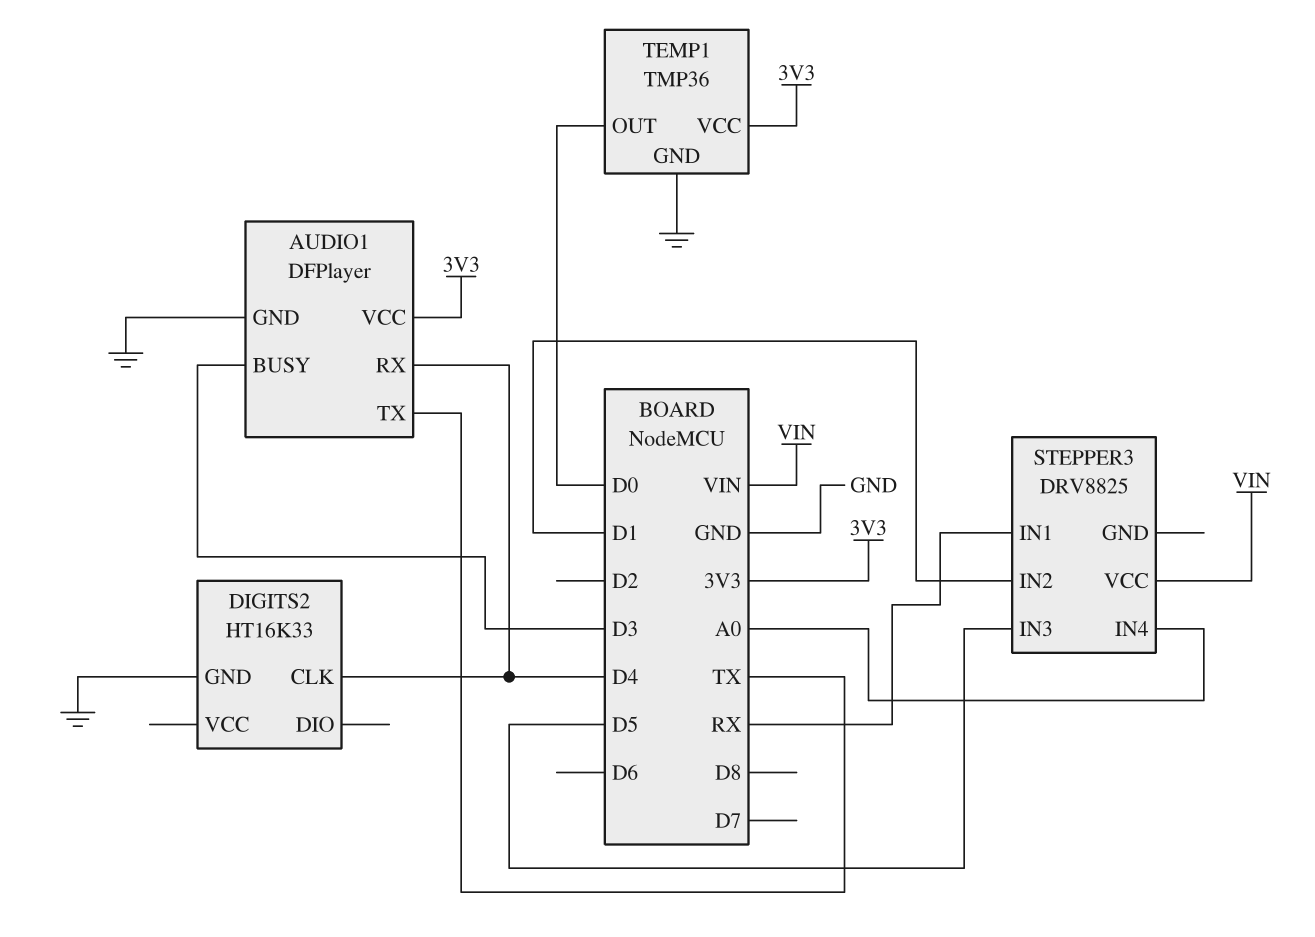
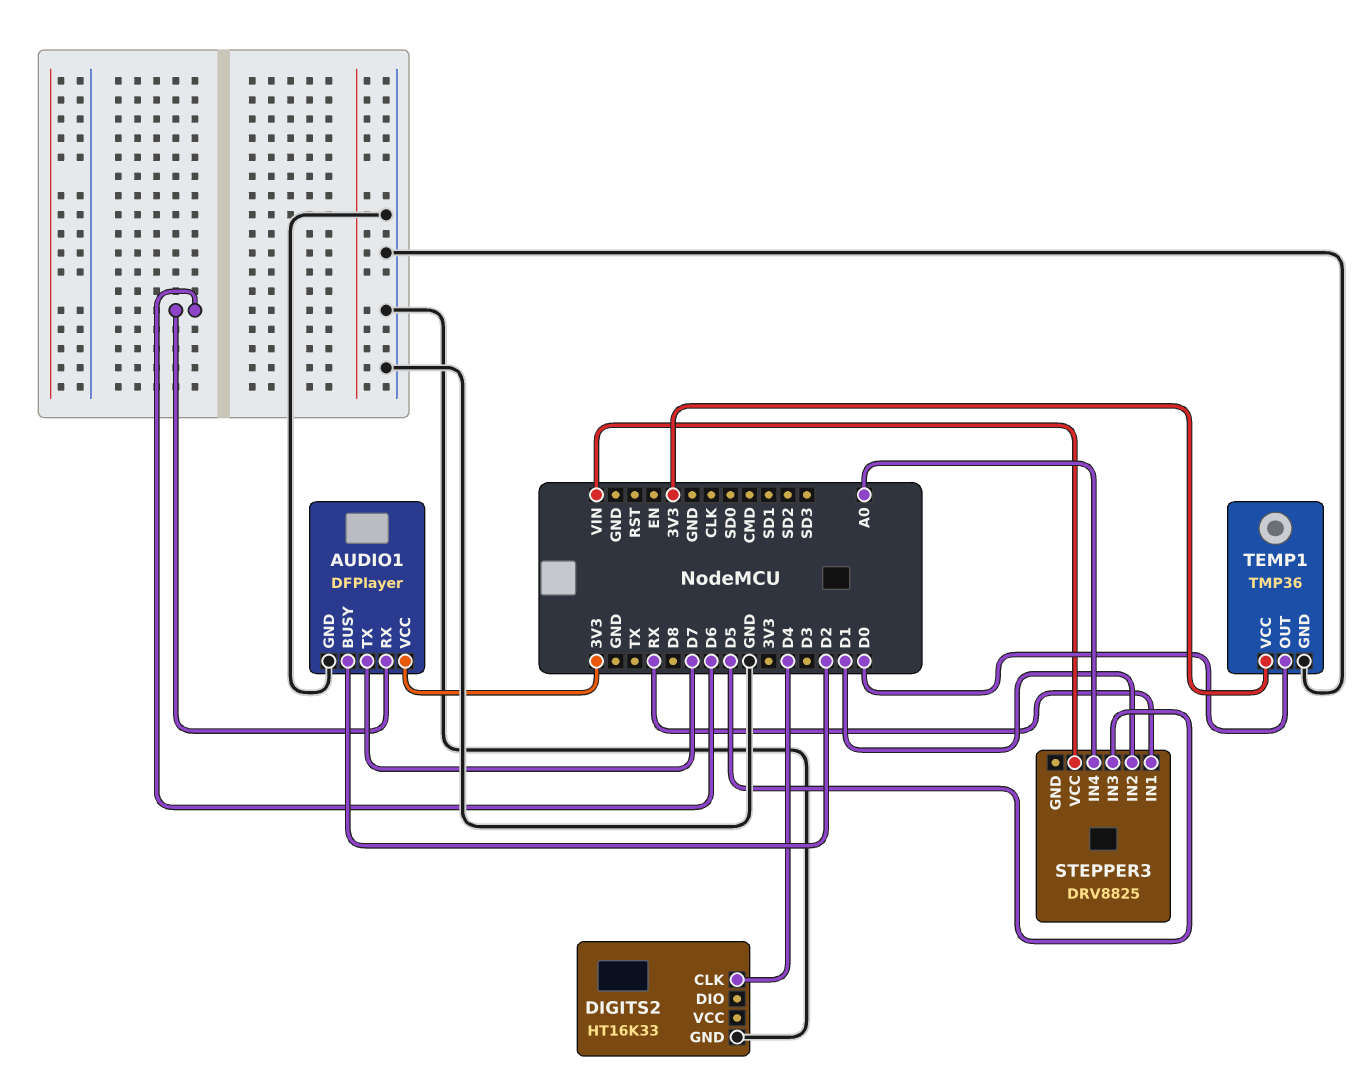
AUDIO1 pin BUSY: D3 -> D2
AUDIO1 pin RX: D4 -> D6
AUDIO1 pin TX: TX -> D7

